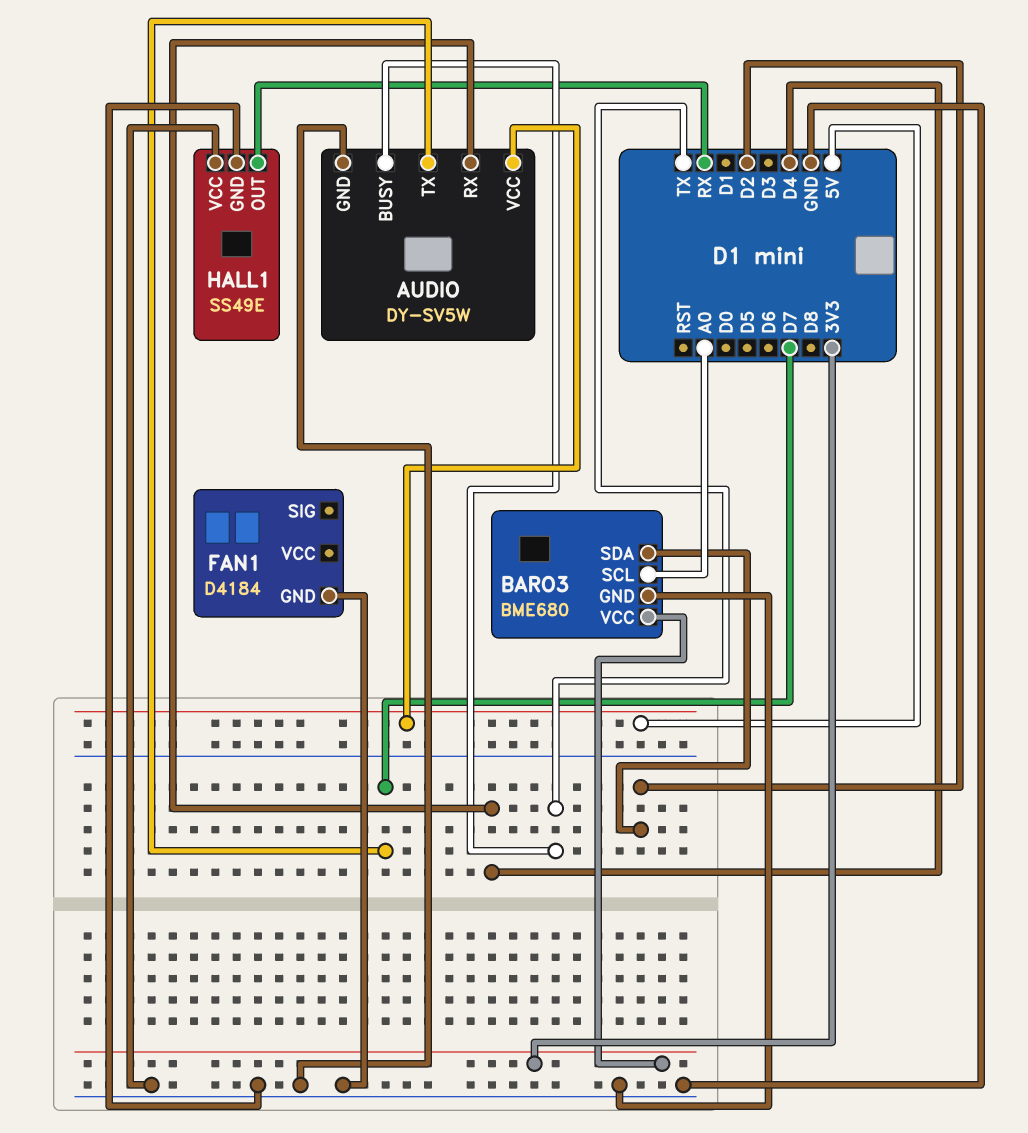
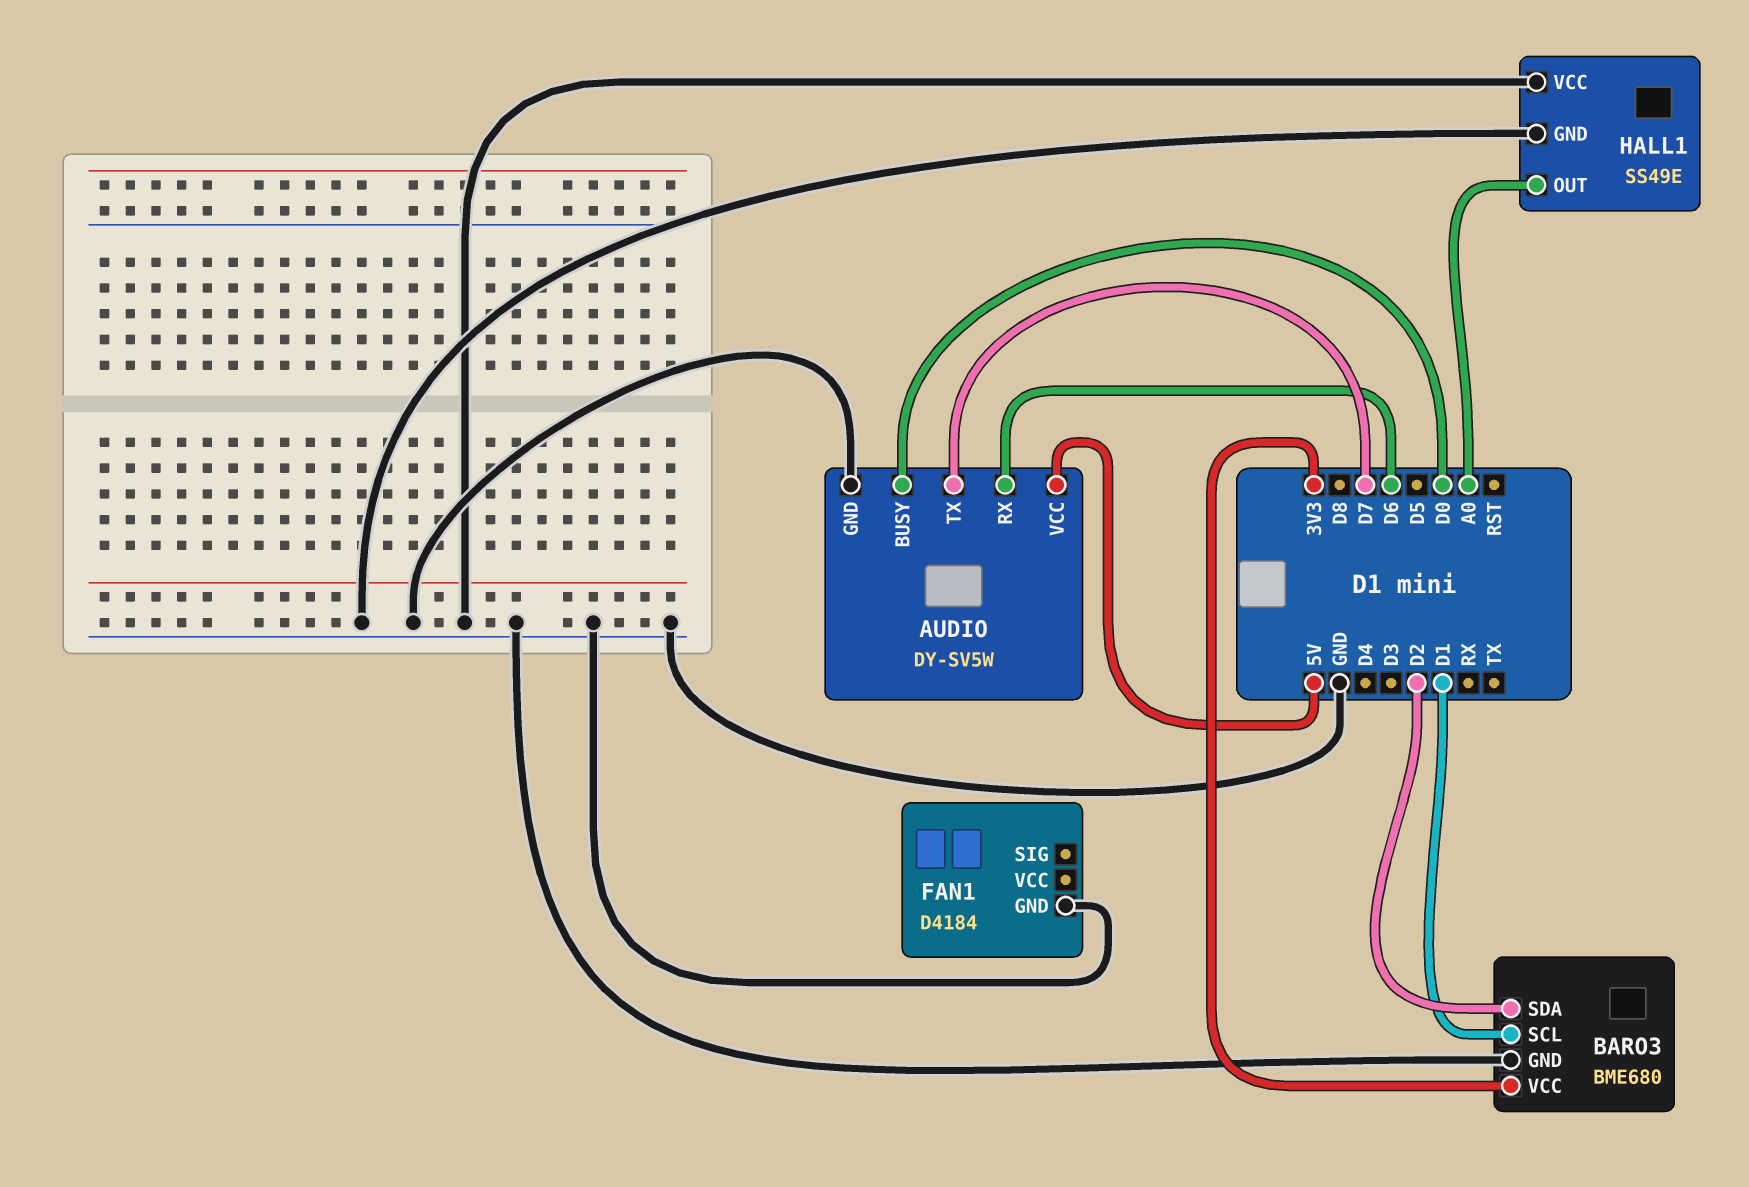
AUDIO pin BUSY: TX -> D0
AUDIO pin RX: D4 -> D6
BARO3 pin SCL: A0 -> D1
HALL1 pin OUT: RX -> A0

